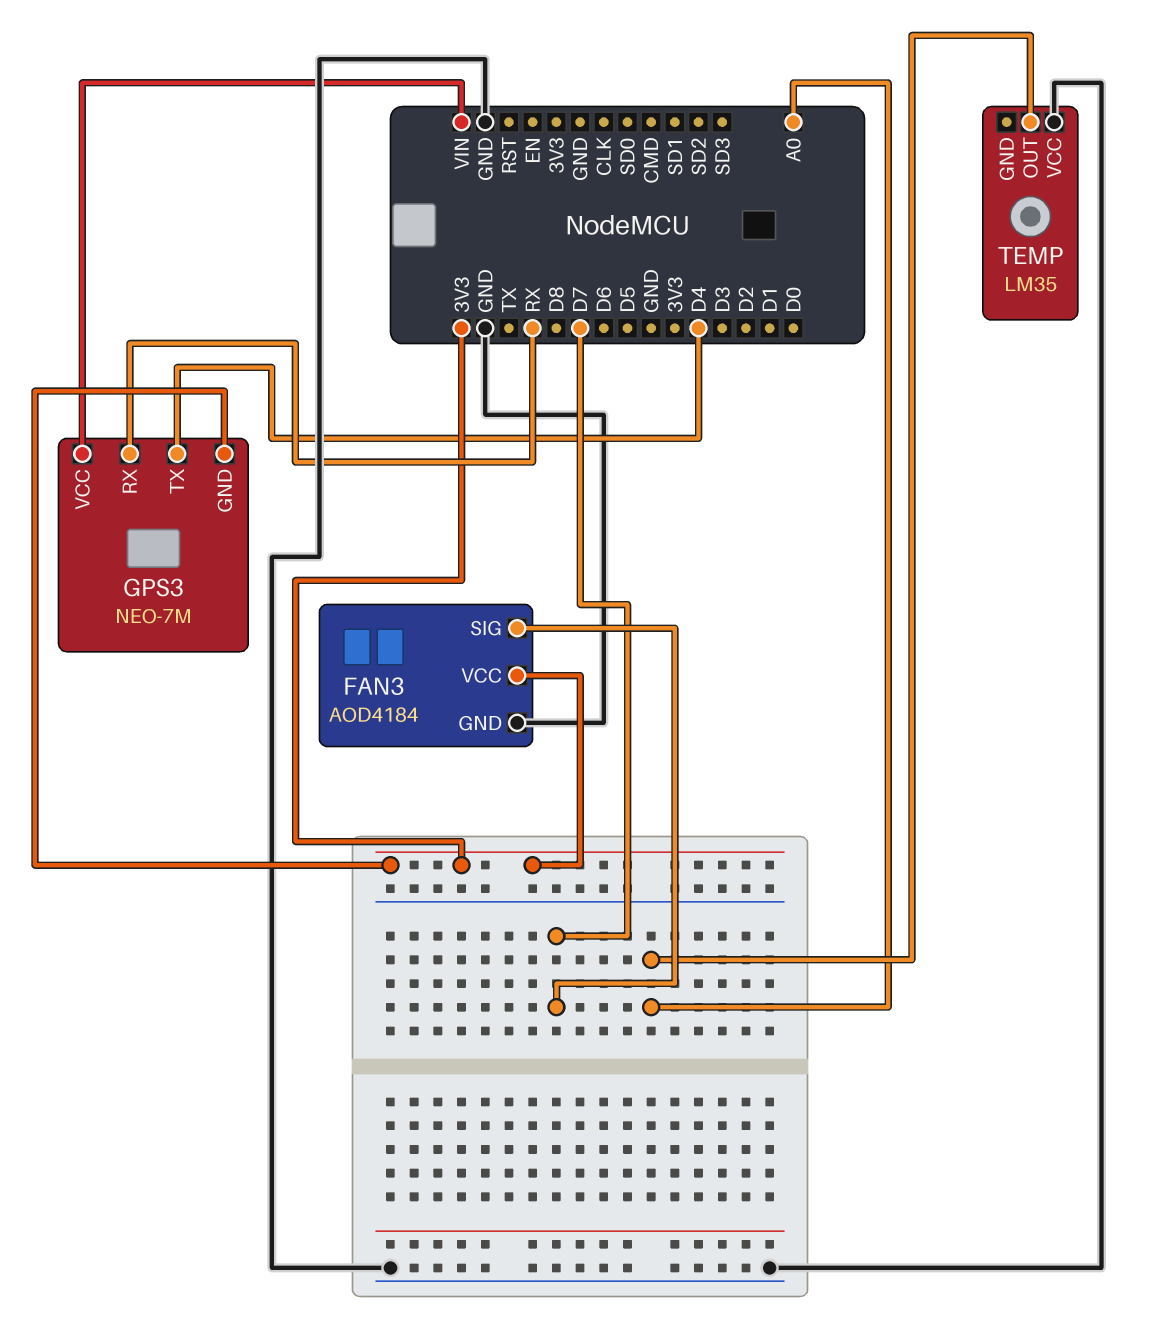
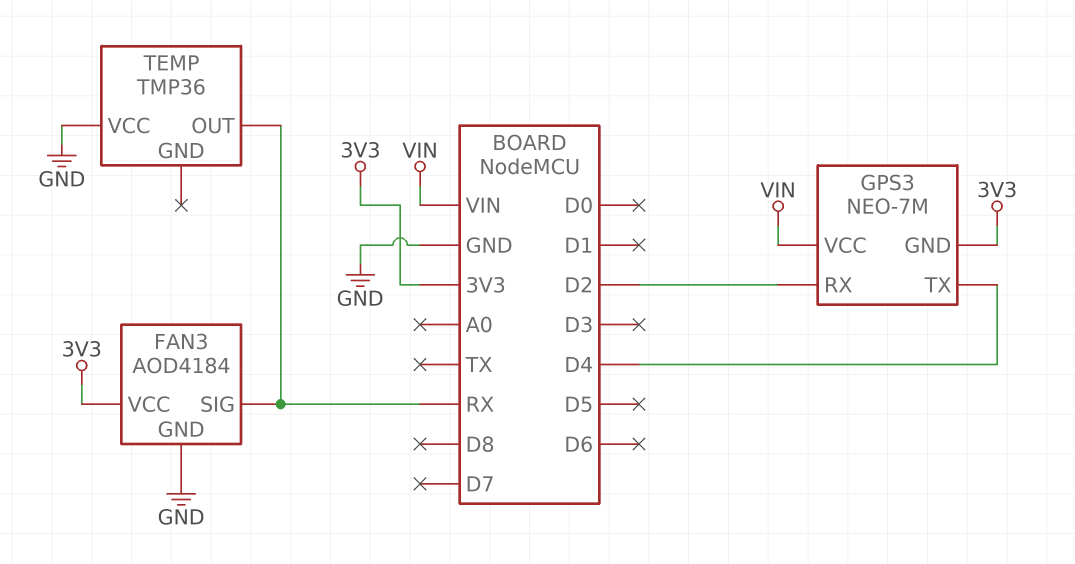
FAN3 pin SIG: D7 -> RX
GPS3 pin RX: RX -> D2
TEMP: LM35 -> TMP36
TEMP pin OUT: A0 -> RX

